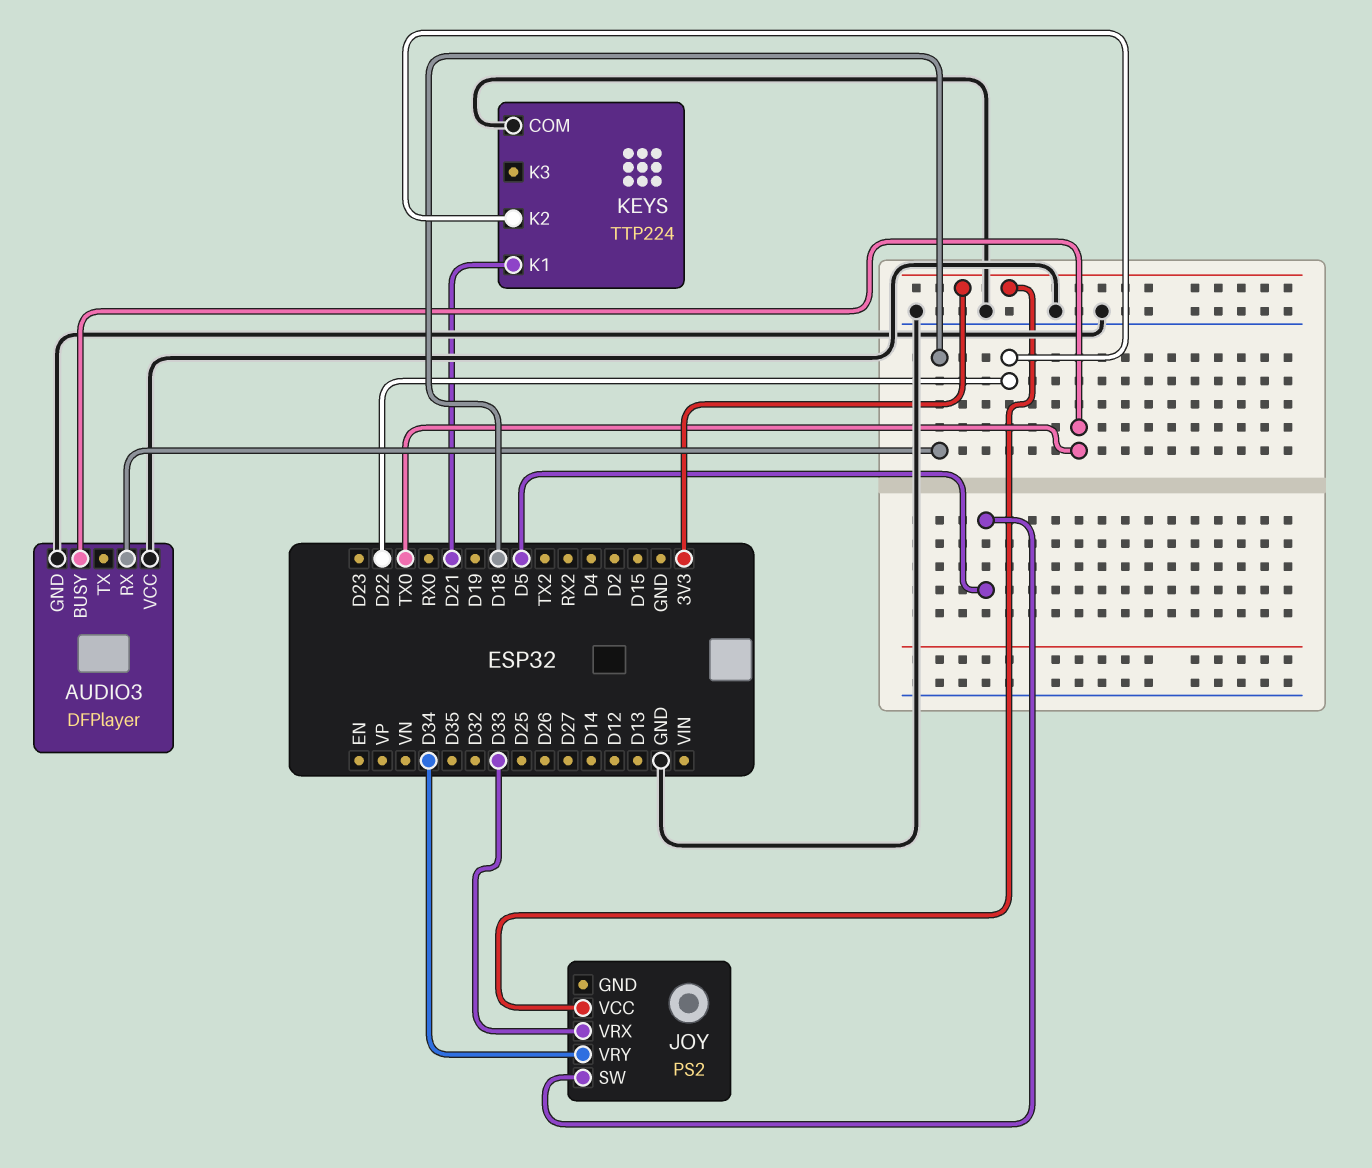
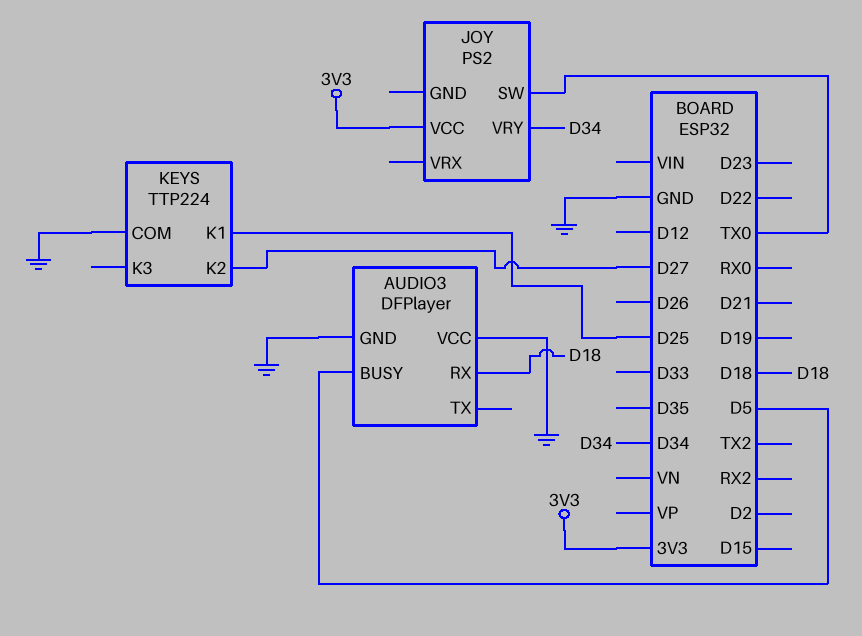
AUDIO3 pin BUSY: TX0 -> D5
JOY pin SW: D5 -> TX0
JOY pin VRX: D33 -> none
KEYS pin K1: D21 -> D25
KEYS pin K2: D22 -> D27

